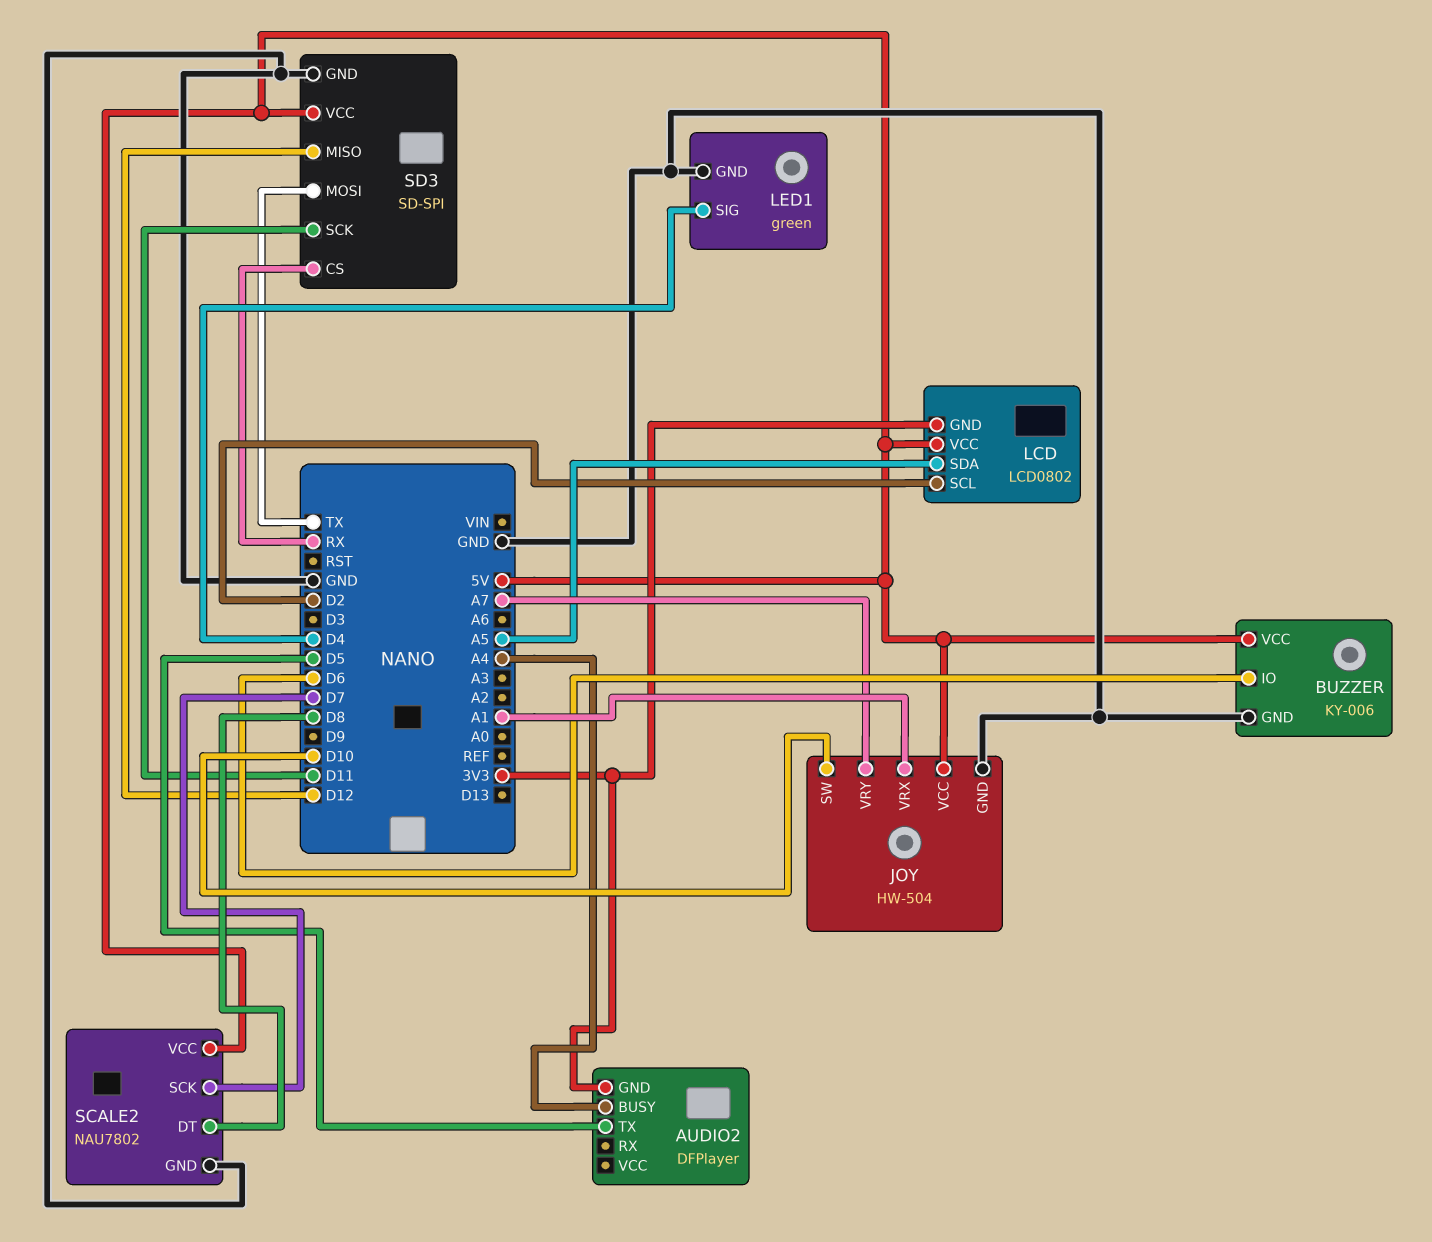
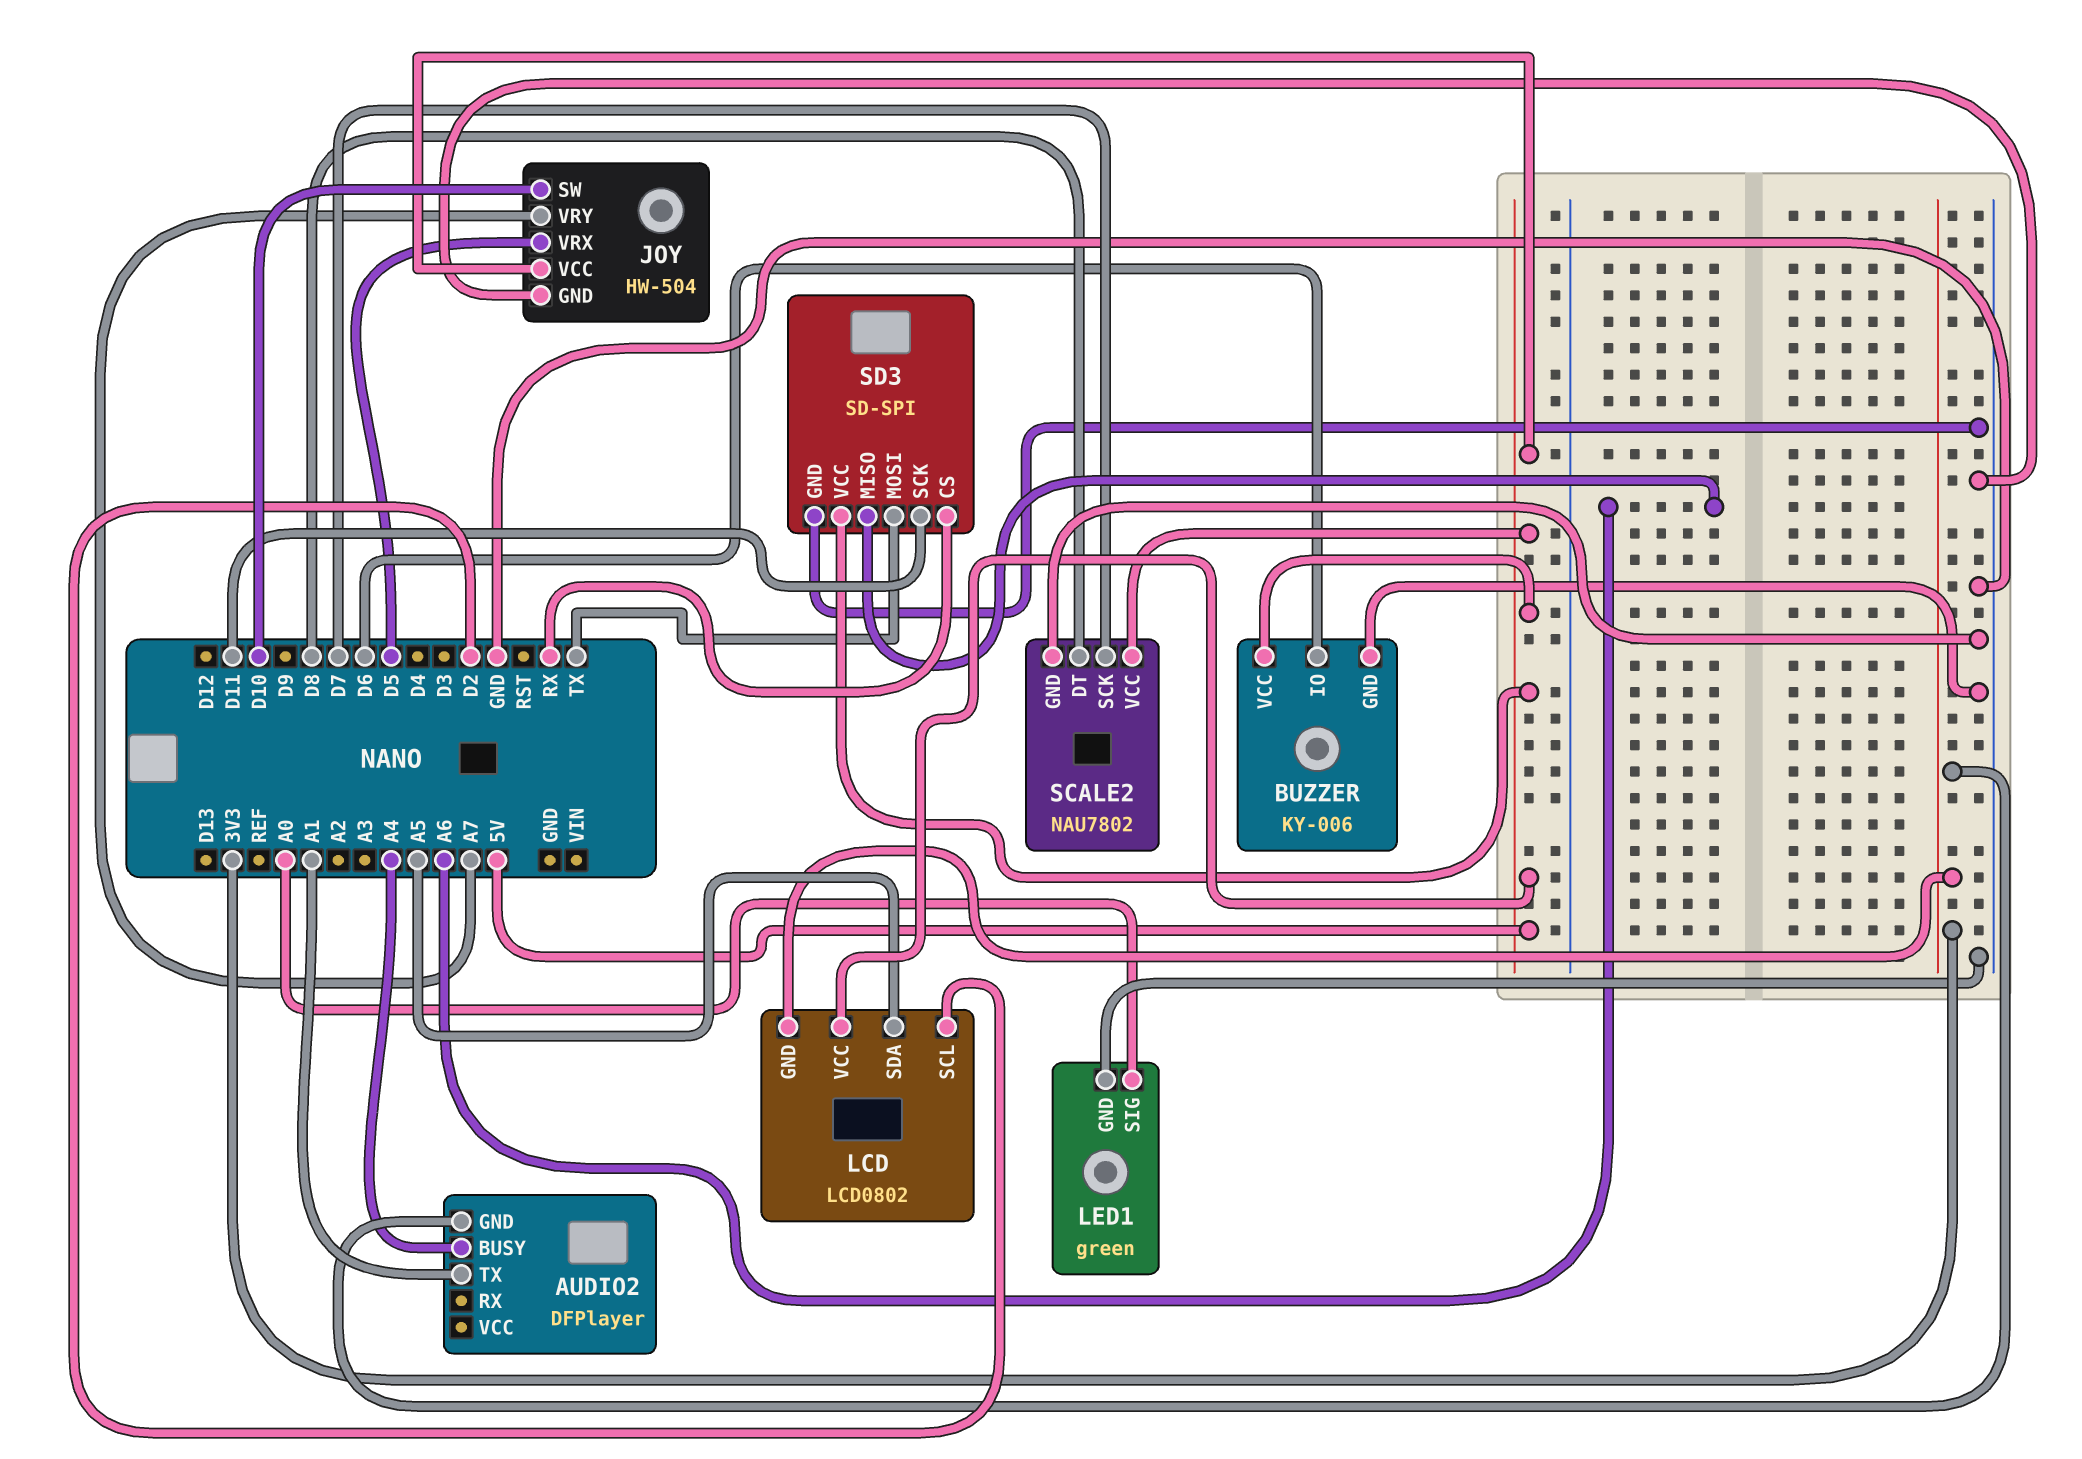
AUDIO2 pin TX: D5 -> A1
JOY pin VRX: A1 -> D5
LED1 pin SIG: D4 -> A0
SD3 pin MISO: D12 -> A6

